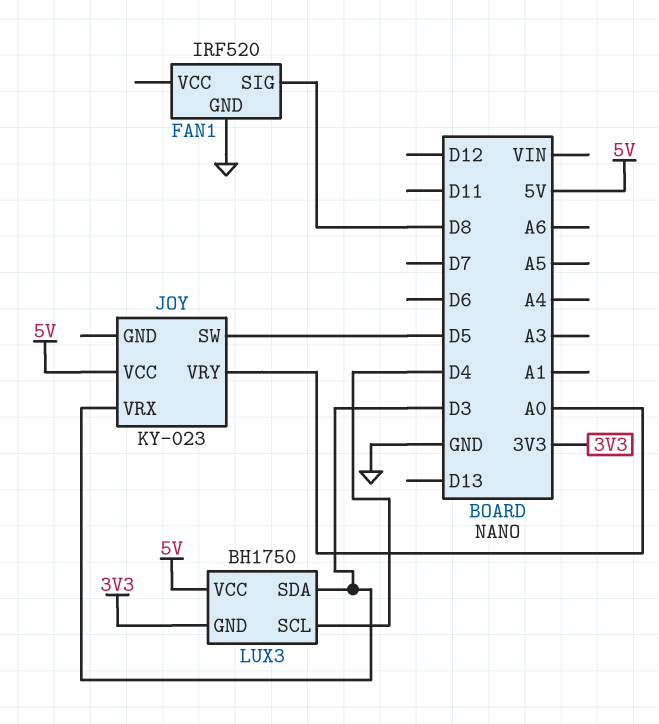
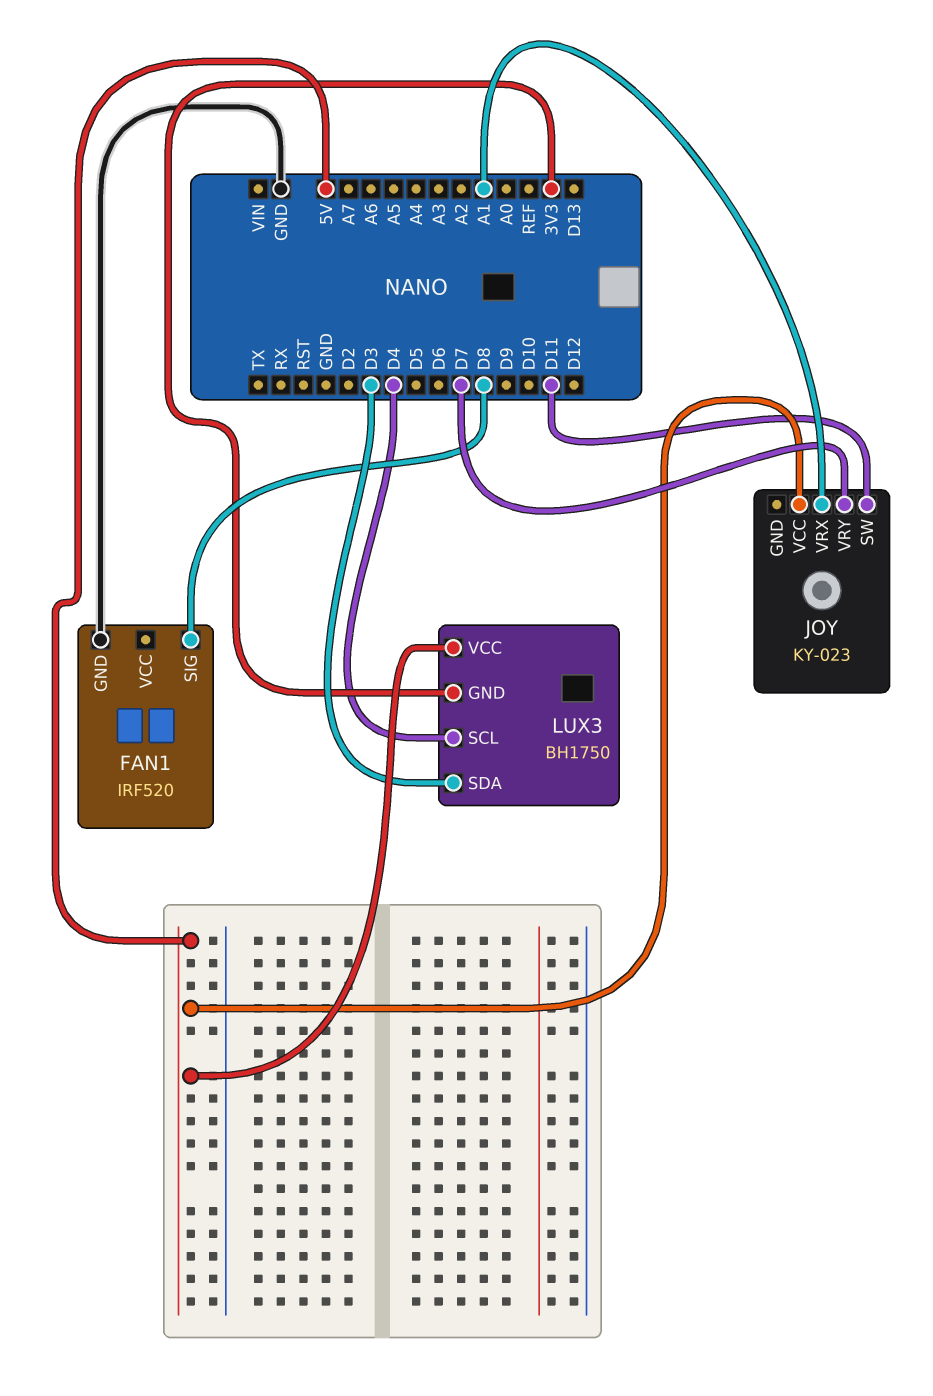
JOY pin SW: D5 -> D11
JOY pin VRX: D3 -> A1
JOY pin VRY: A0 -> D7

